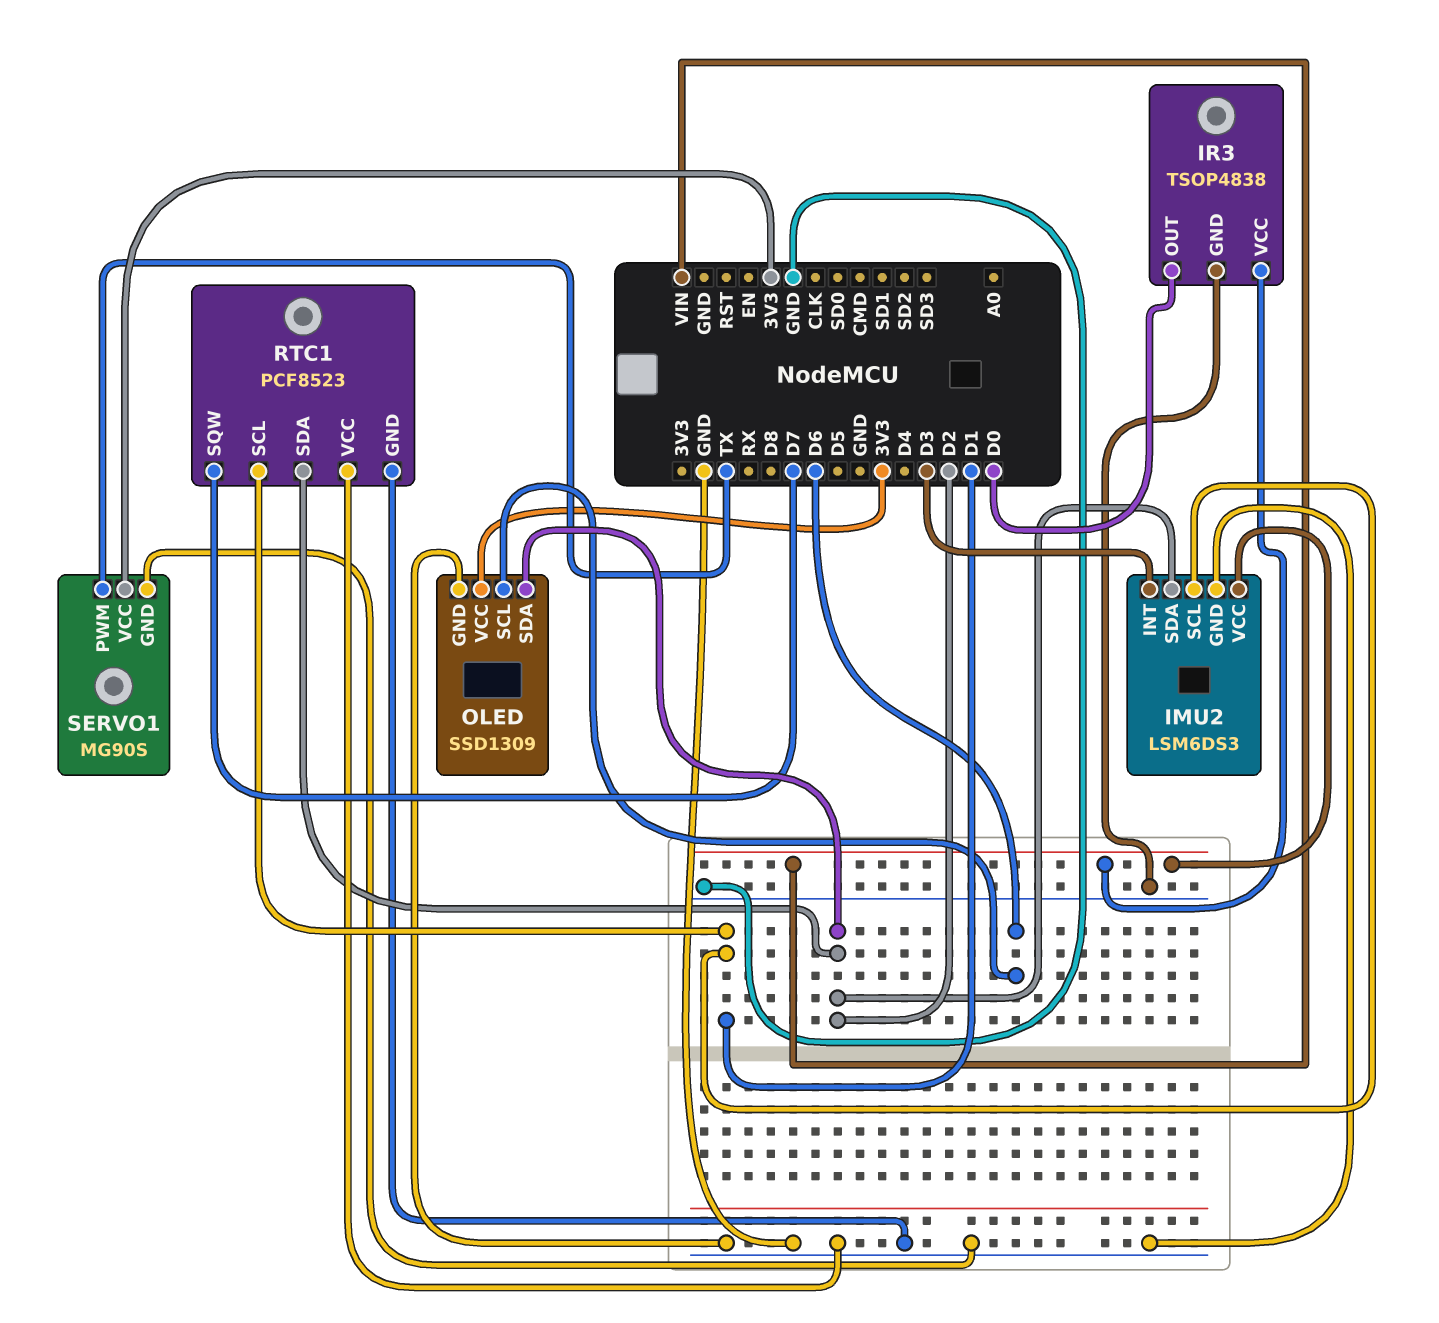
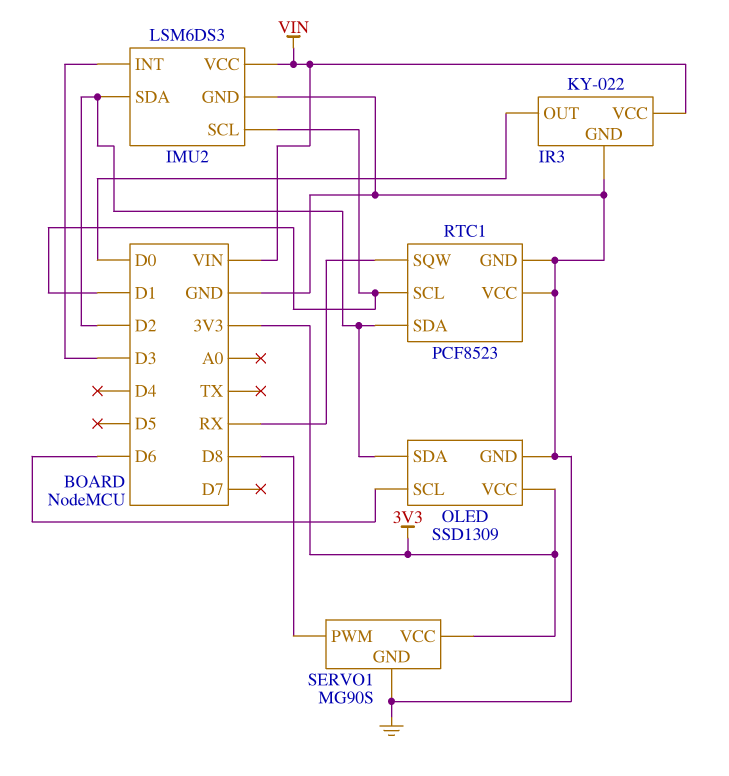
IR3: TSOP4838 -> KY-022
RTC1 pin SQW: D7 -> RX
SERVO1 pin PWM: TX -> D8

